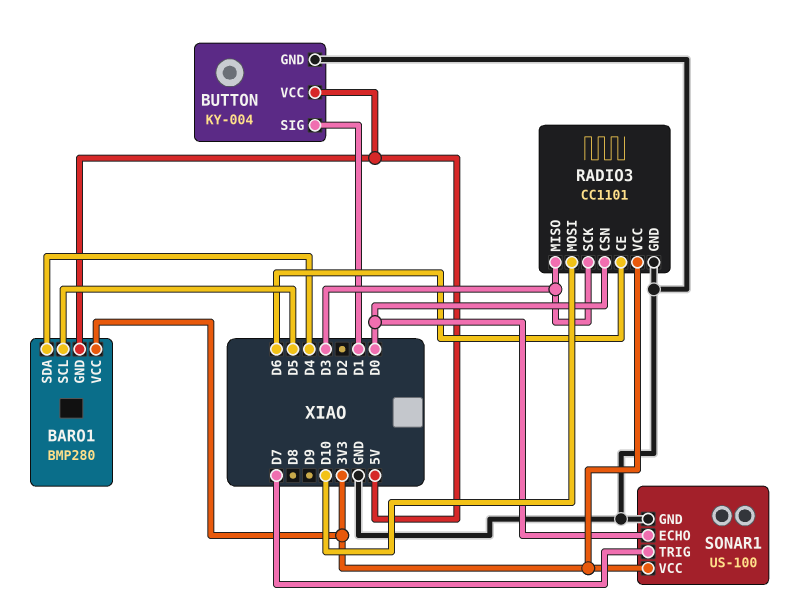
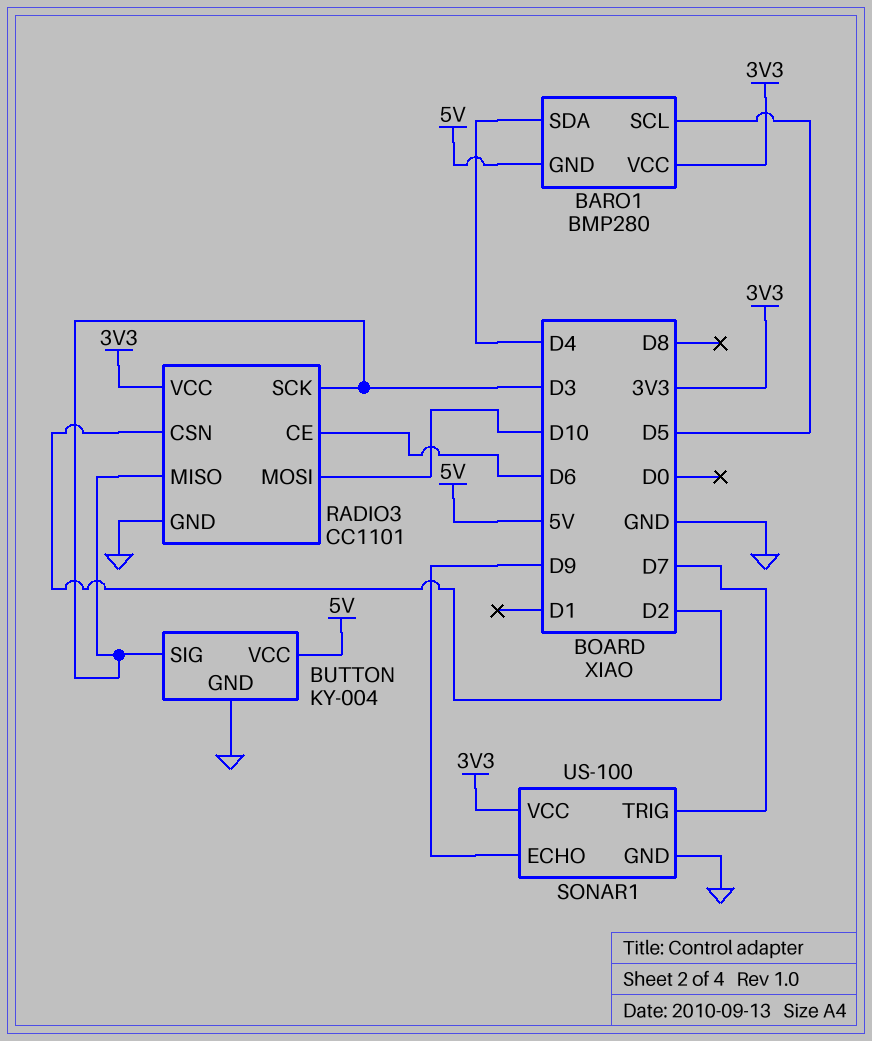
BUTTON pin SIG: D1 -> D3
RADIO3 pin CSN: D0 -> D2
SONAR1 pin ECHO: D0 -> D9

